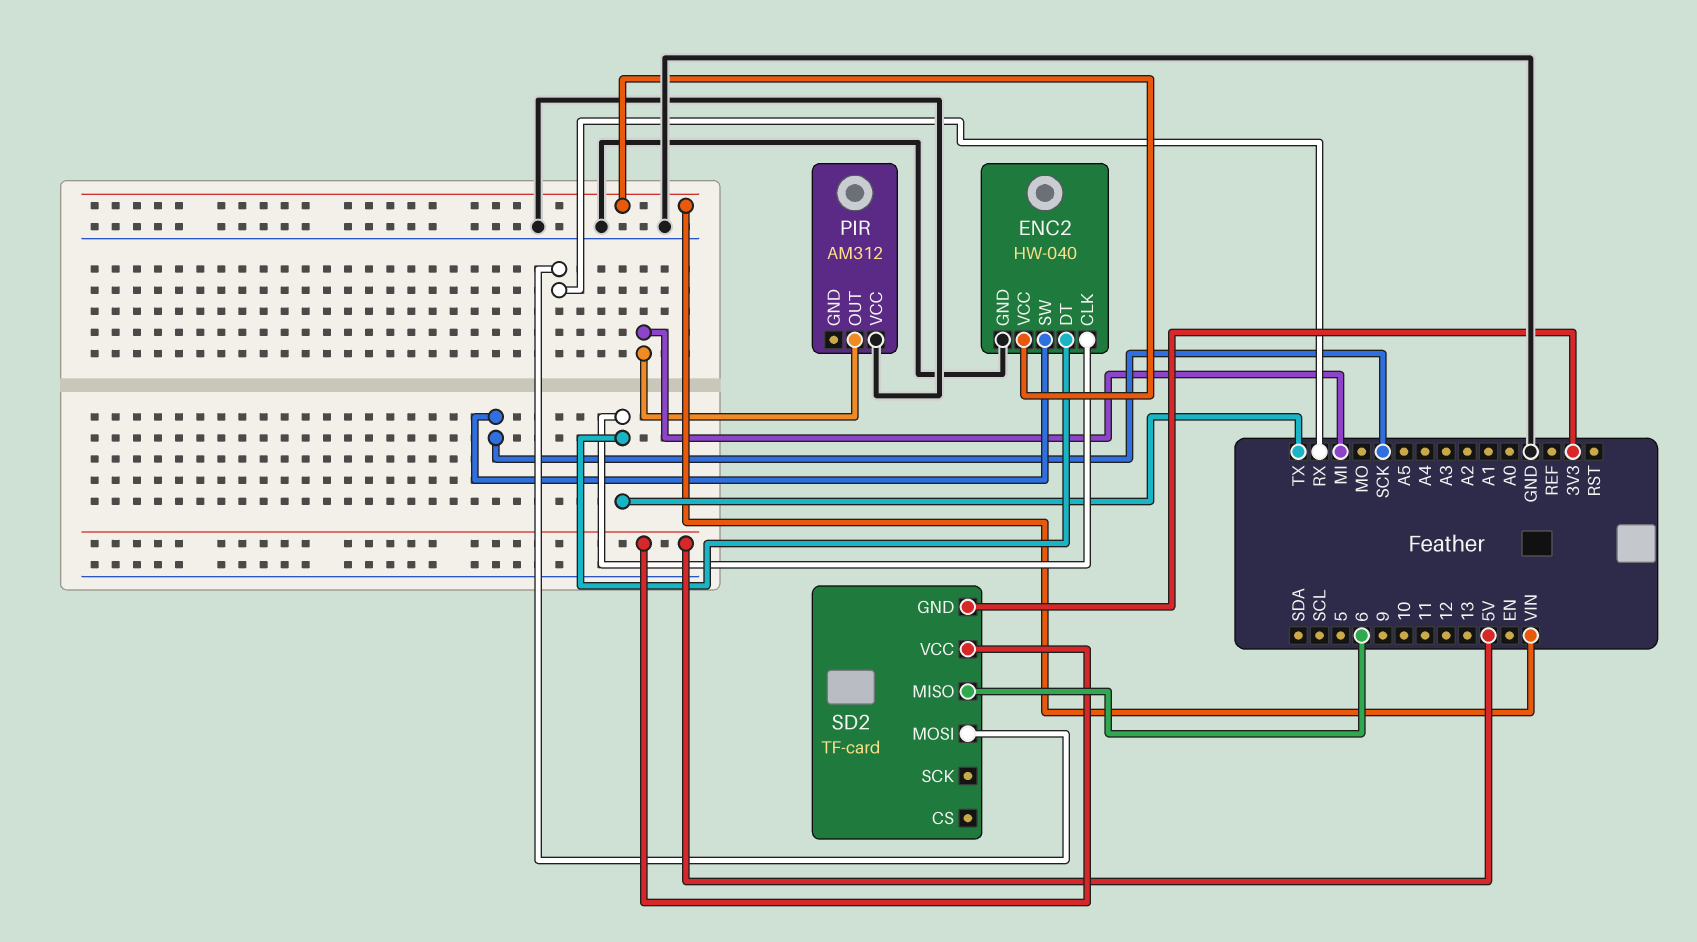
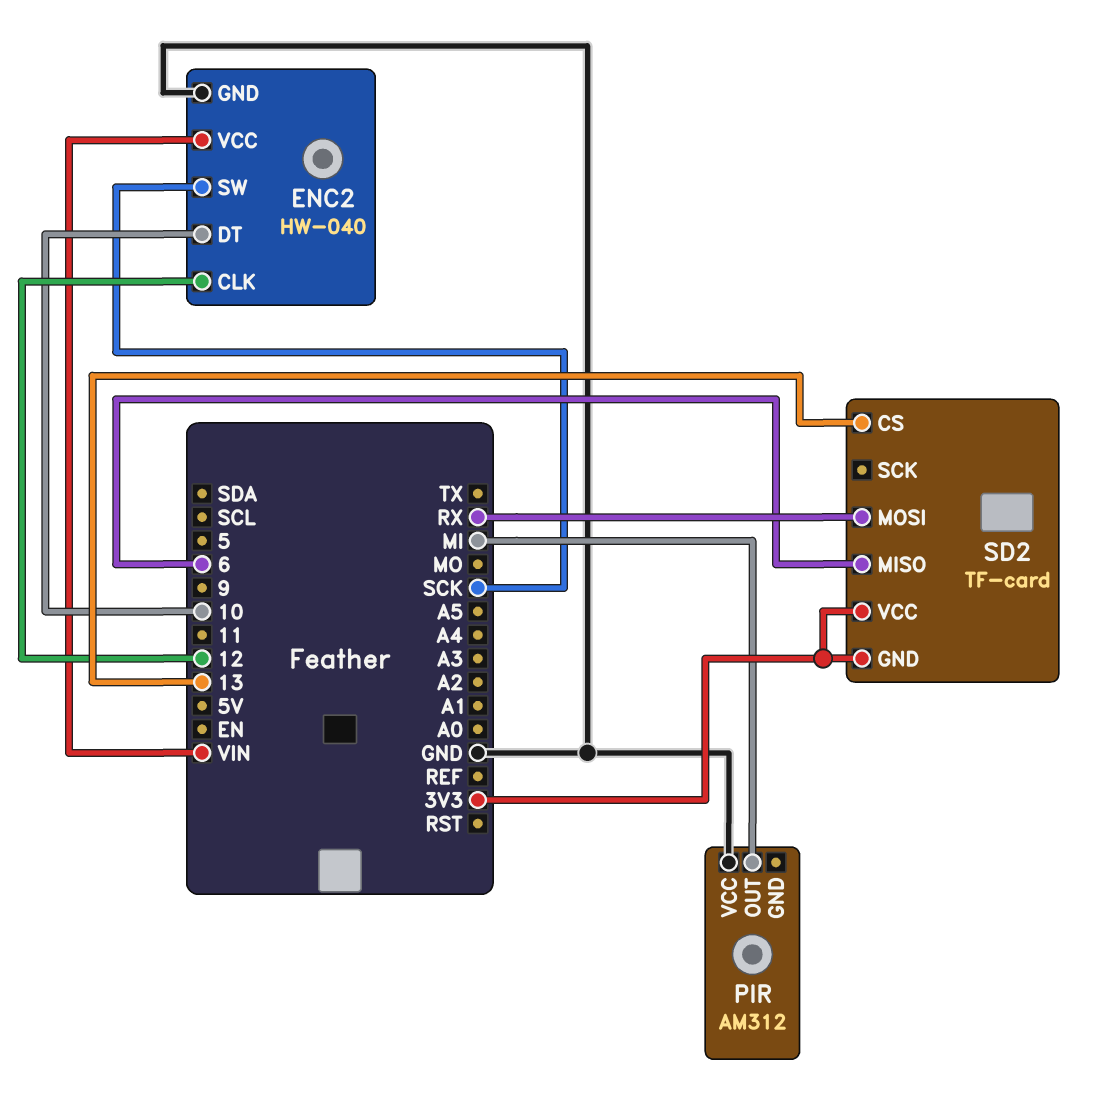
ENC2 pin CLK: TX -> 12
ENC2 pin DT: TX -> 10
SD2 pin CS: none -> 13
SD2 pin VCC: 5V -> 3V3

